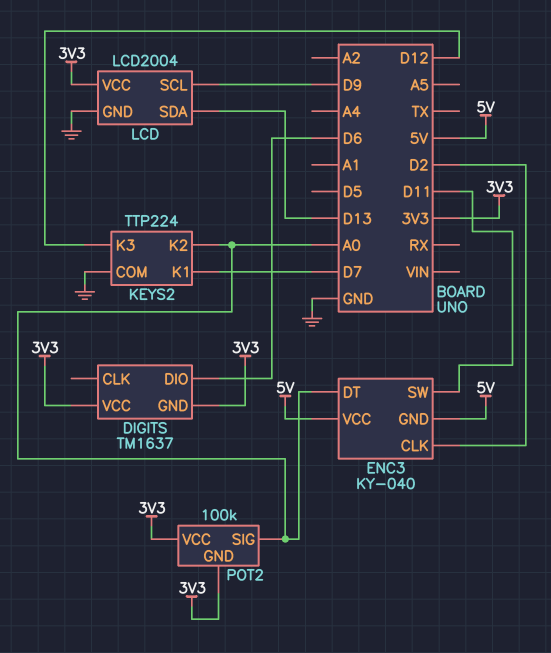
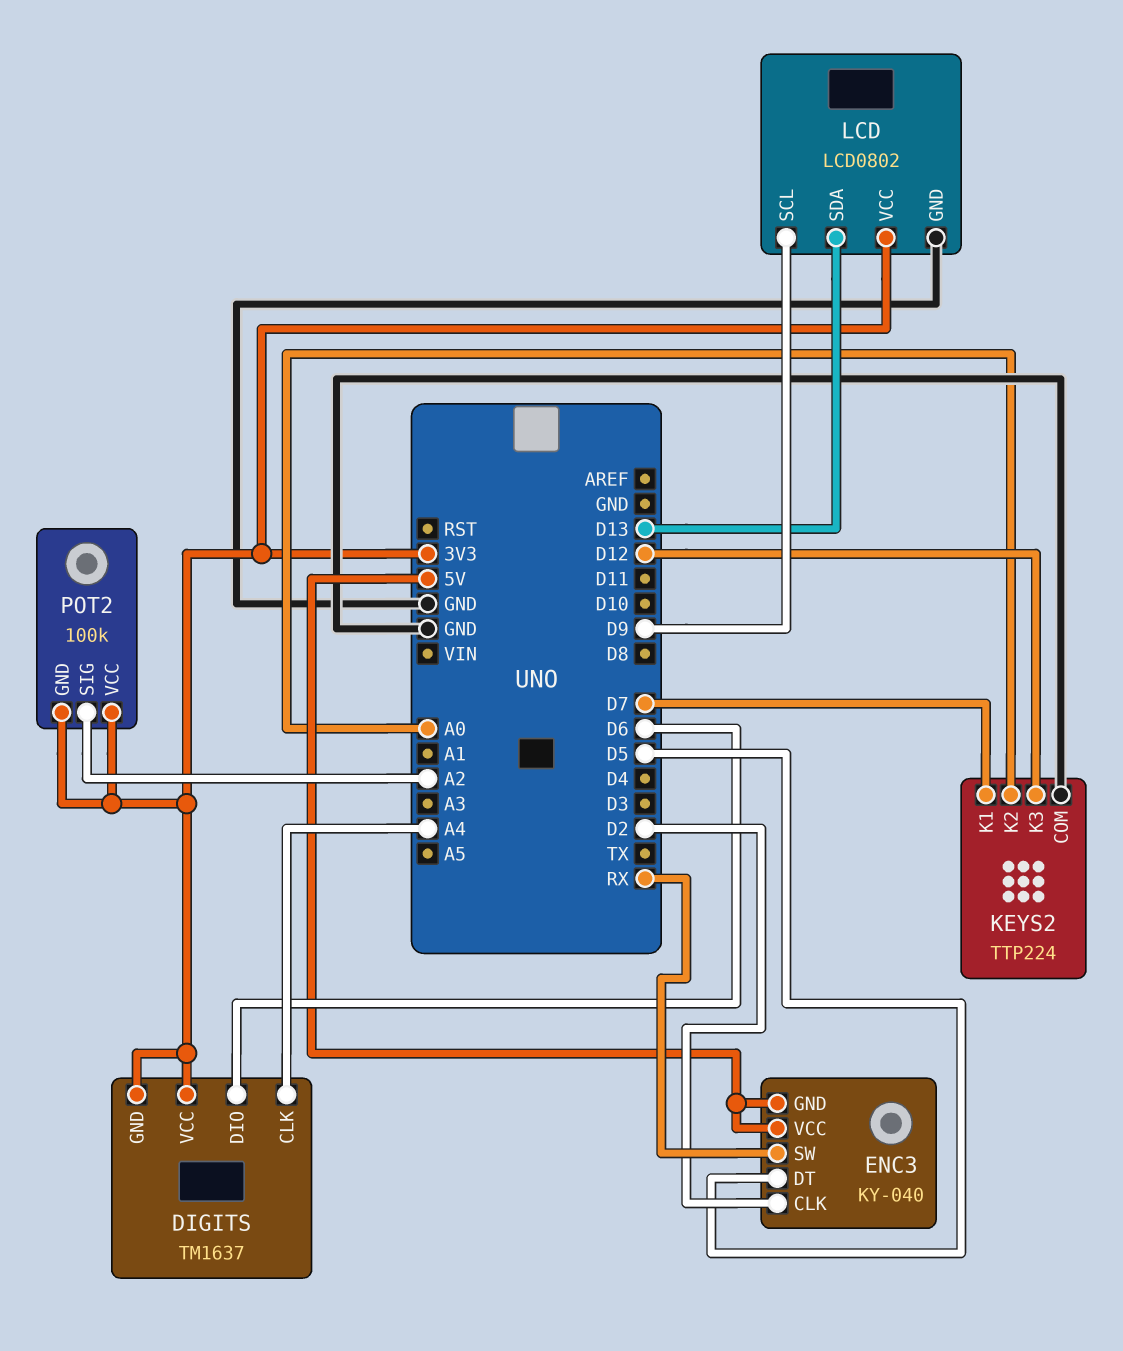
DIGITS pin CLK: none -> A4
ENC3 pin DT: A0 -> D5
ENC3 pin SW: D11 -> RX
LCD: LCD2004 -> LCD0802
POT2 pin SIG: A0 -> A2

